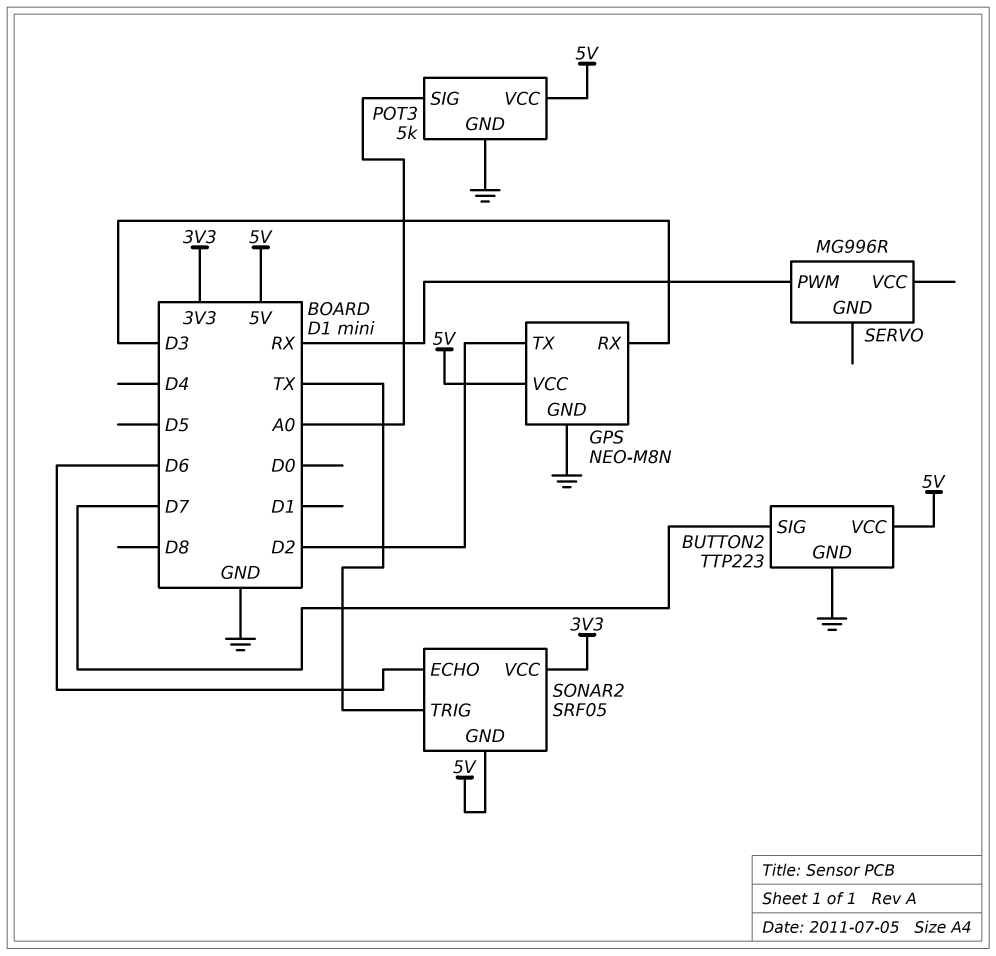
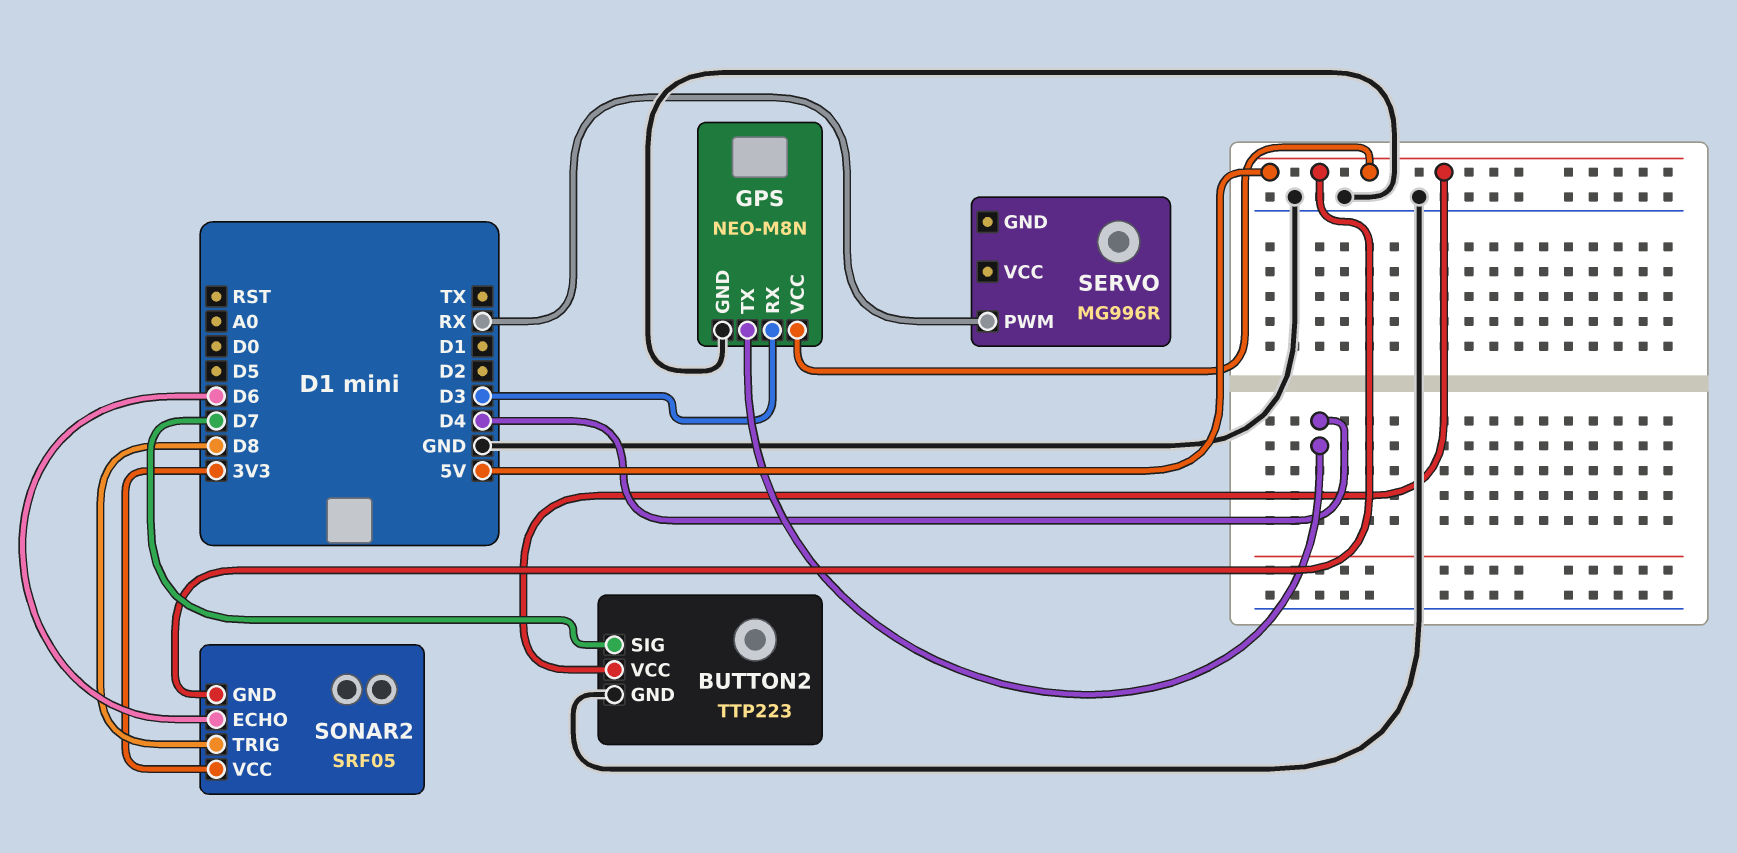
GPS pin TX: D2 -> D4
POT3: 5k -> none
POT3 pin GND: GND -> none
POT3 pin SIG: A0 -> none
POT3 pin VCC: 5V -> none
SONAR2 pin TRIG: TX -> D8

